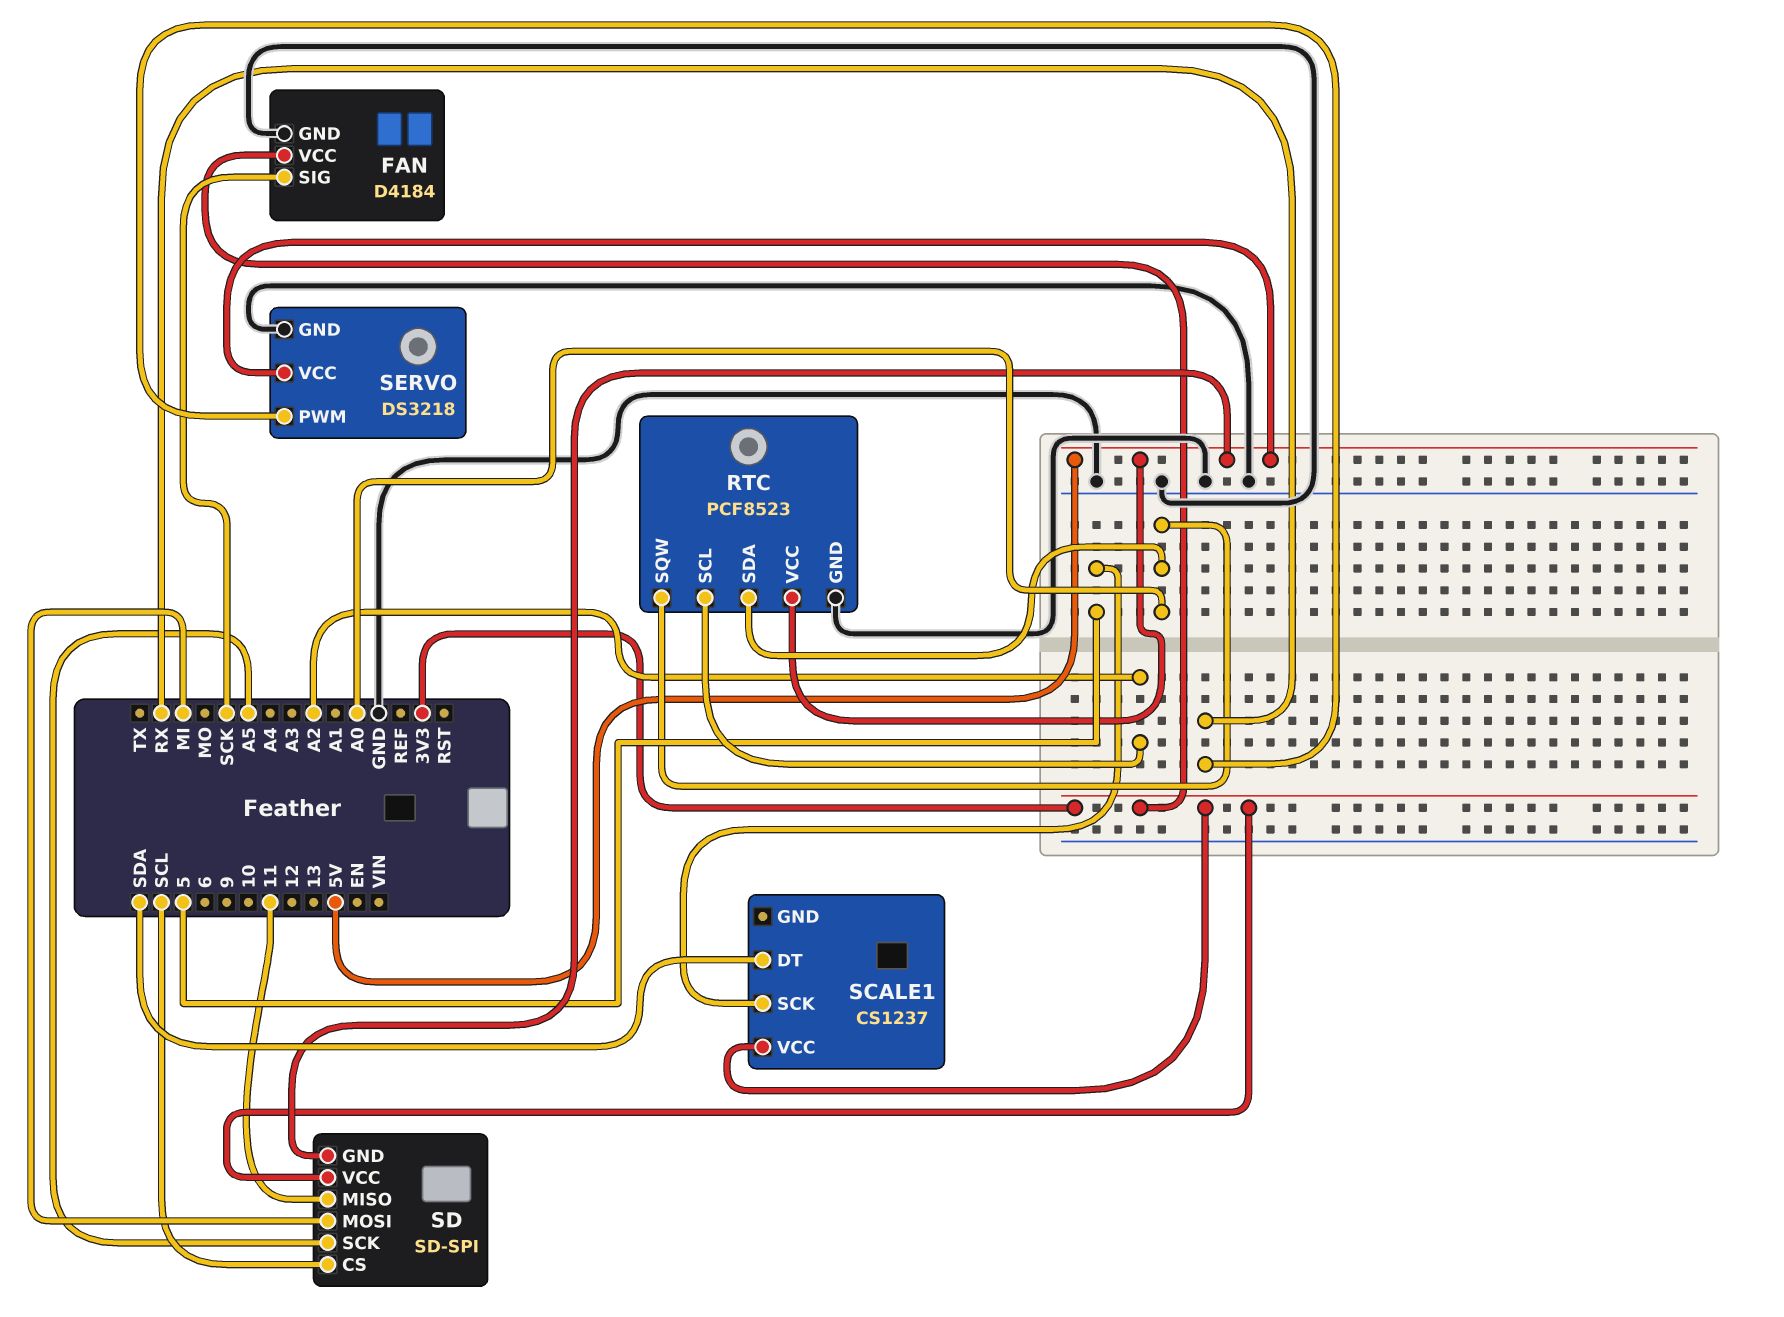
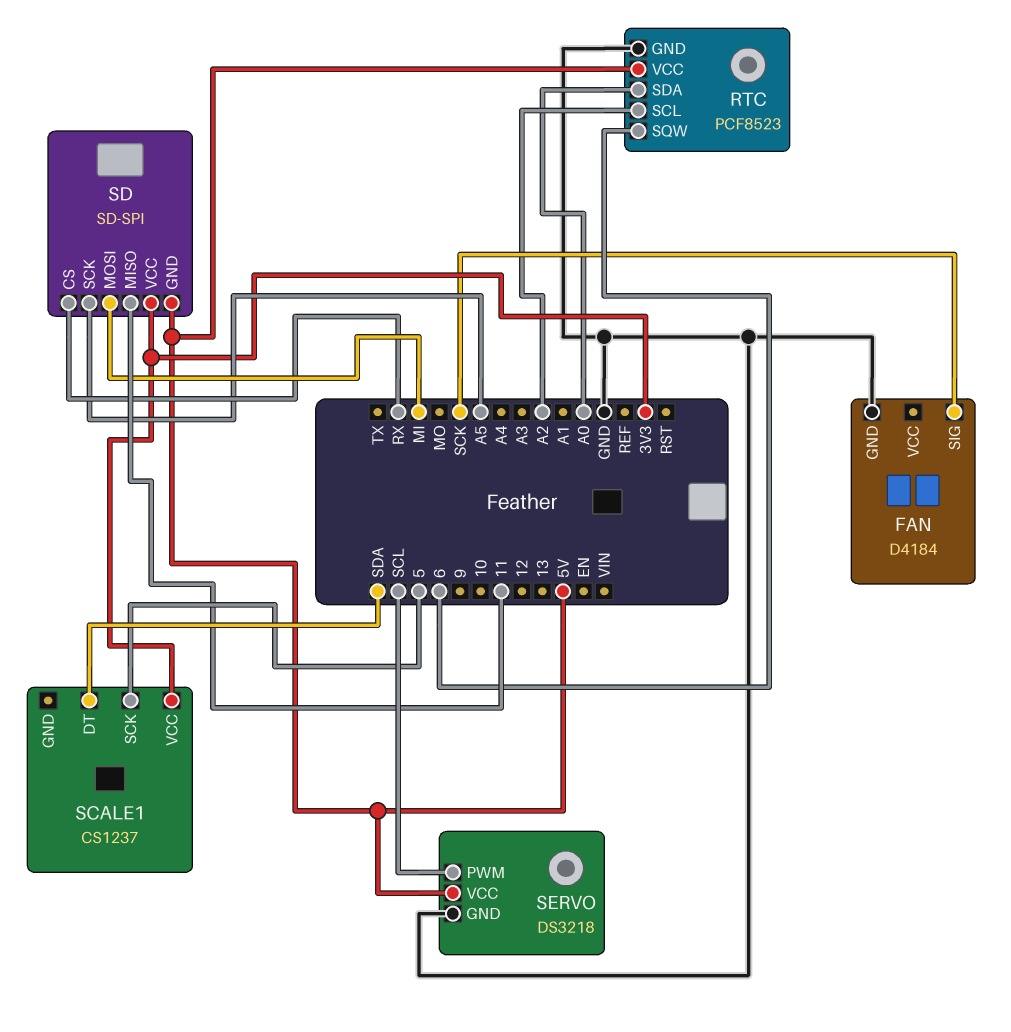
FAN pin VCC: 3V3 -> none
RTC pin SQW: A0 -> 6
SD pin CS: SCL -> RX
SERVO pin PWM: RX -> SCL

